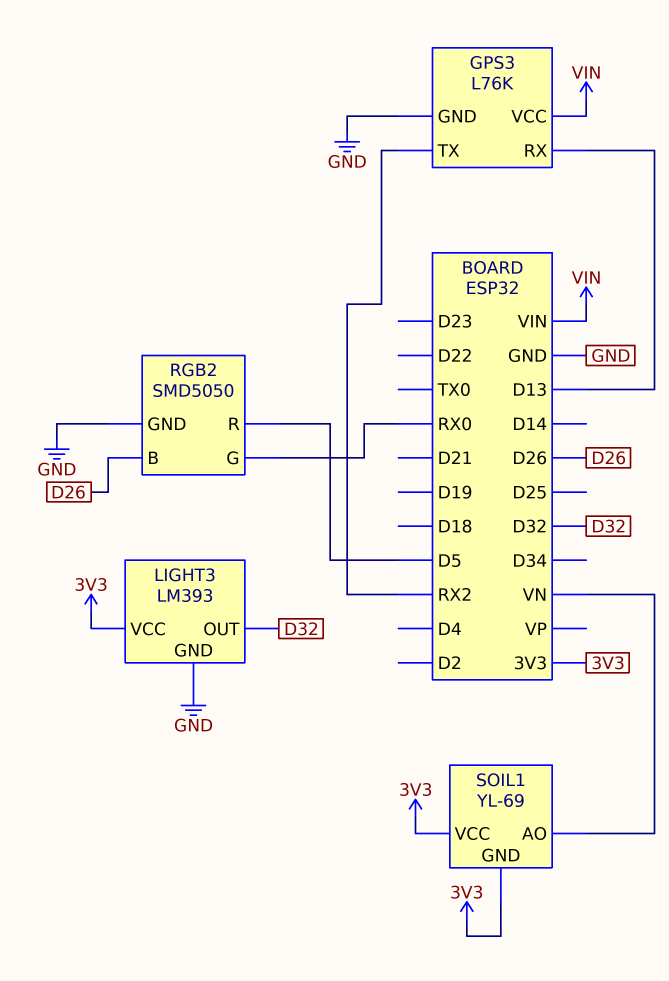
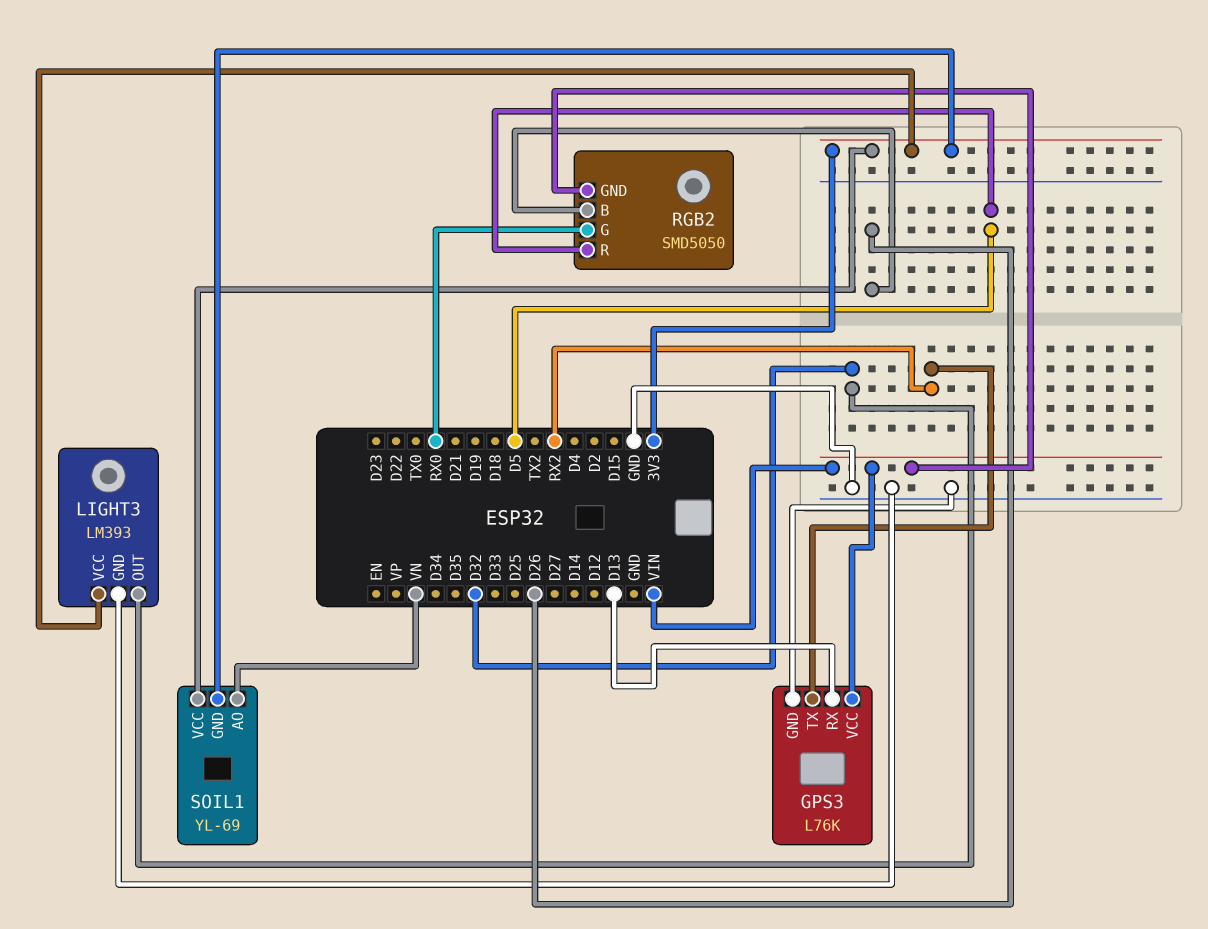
RGB2 pin GND: GND -> VIN

